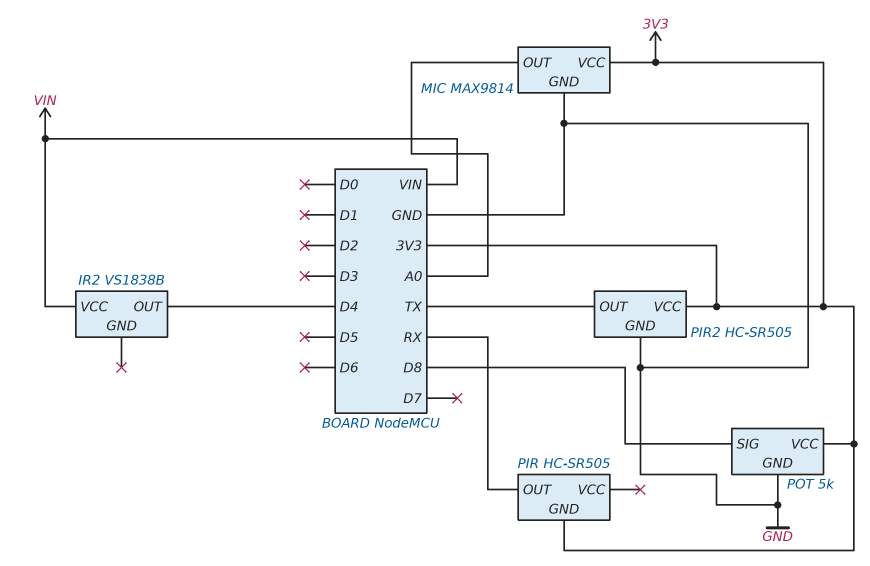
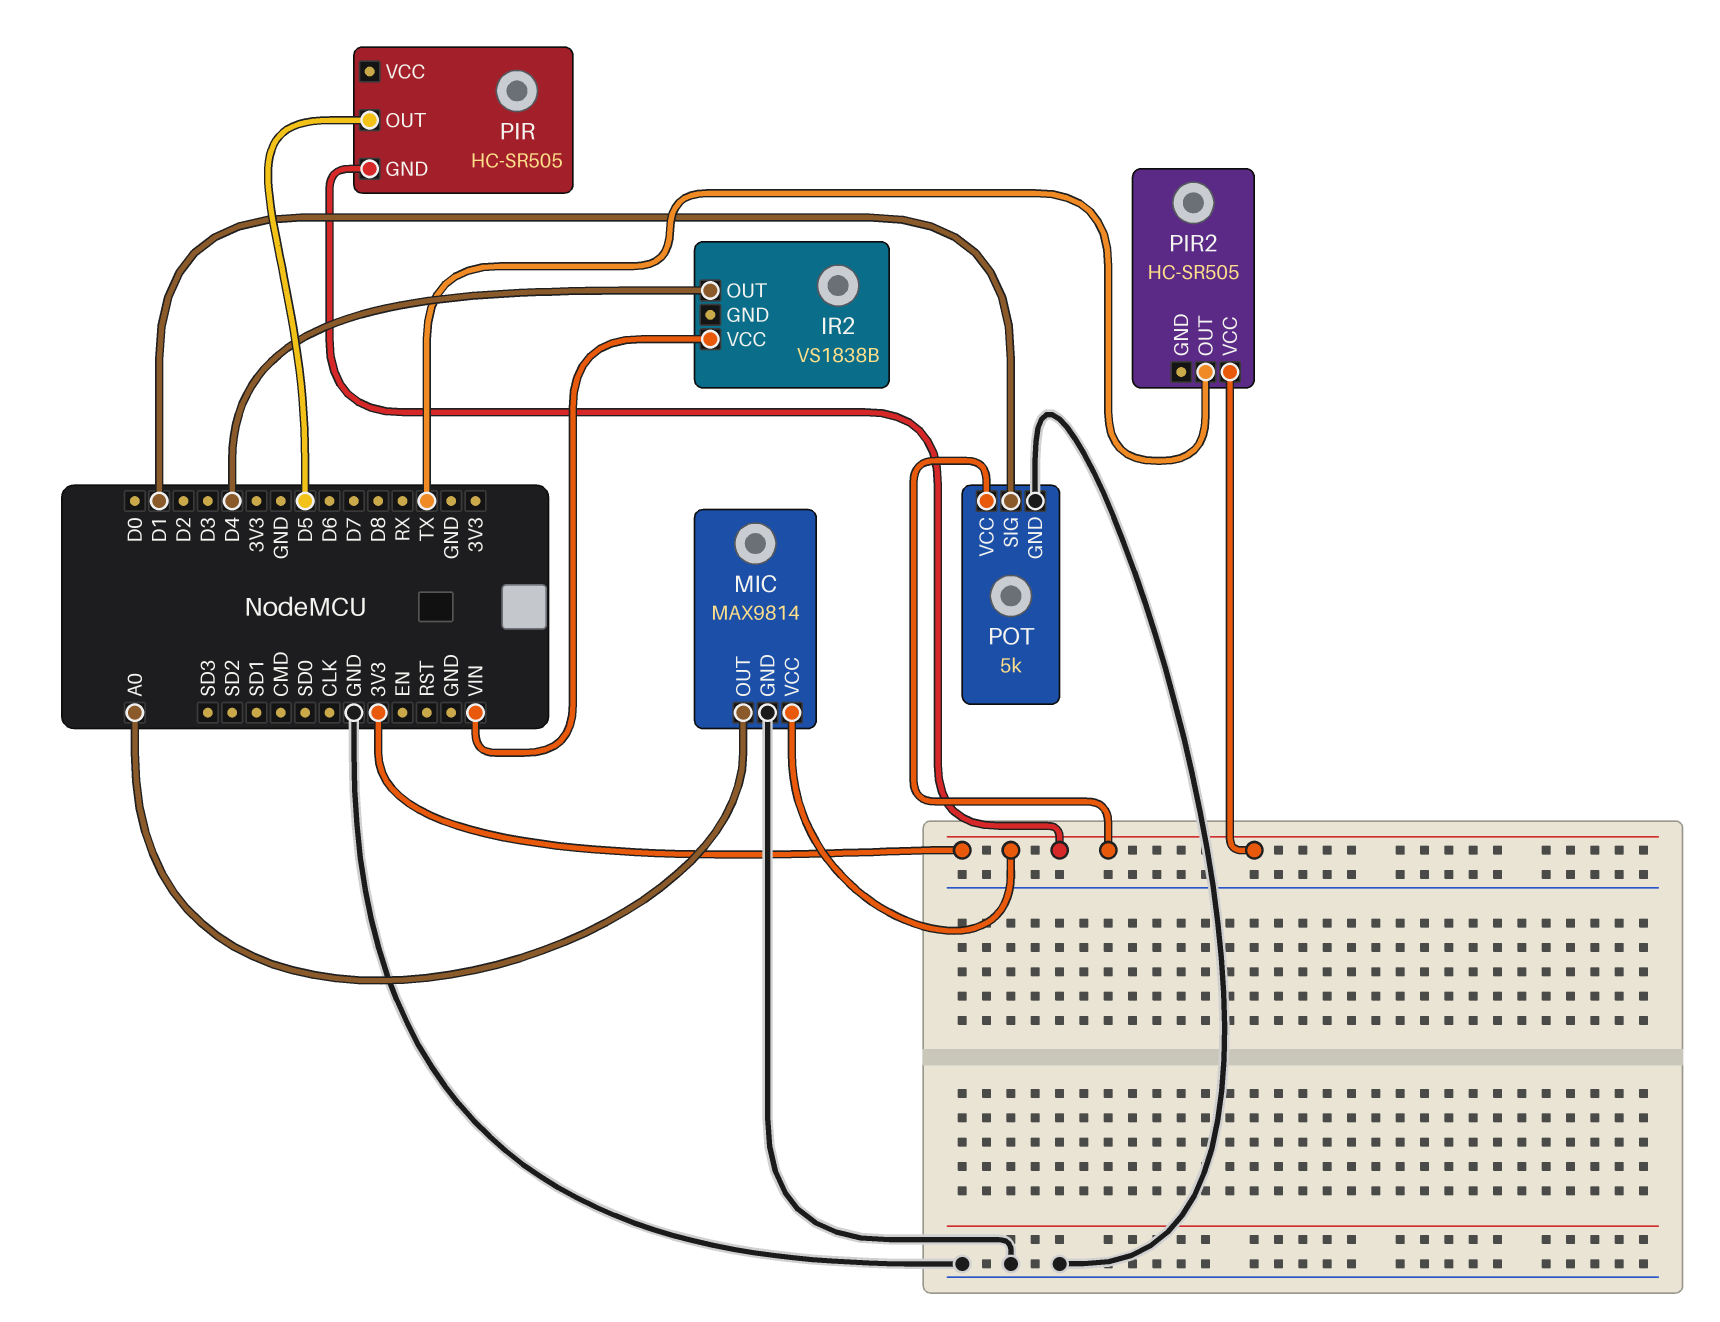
PIR pin OUT: RX -> D5
PIR2 pin GND: GND -> none
POT pin SIG: D8 -> D1

